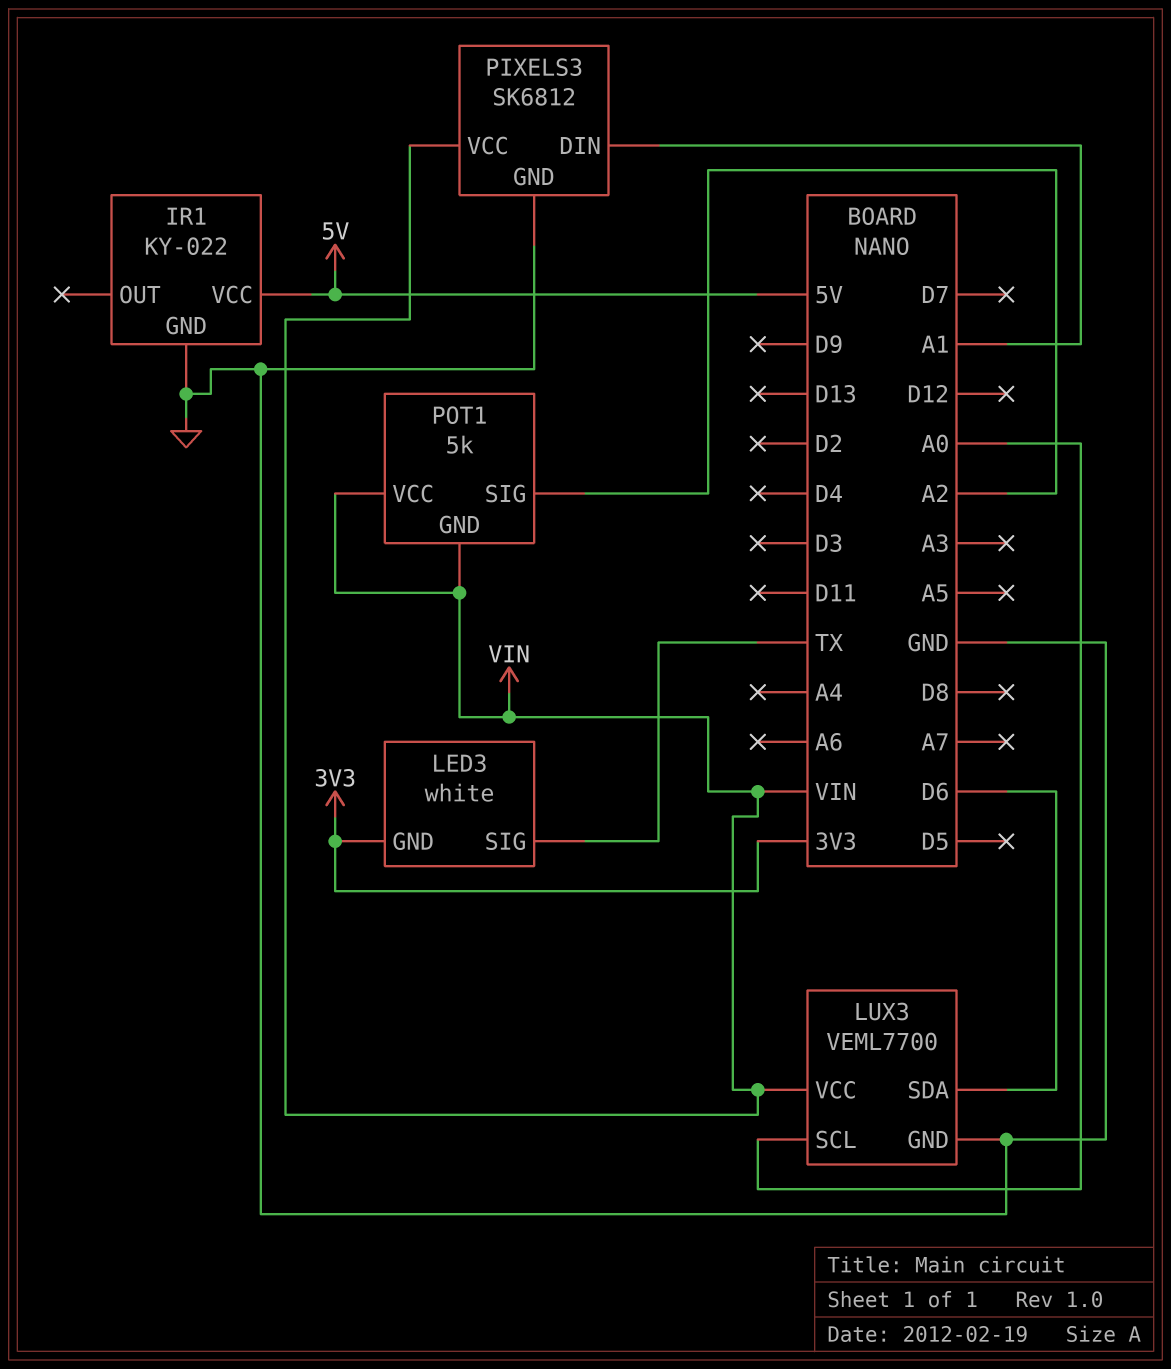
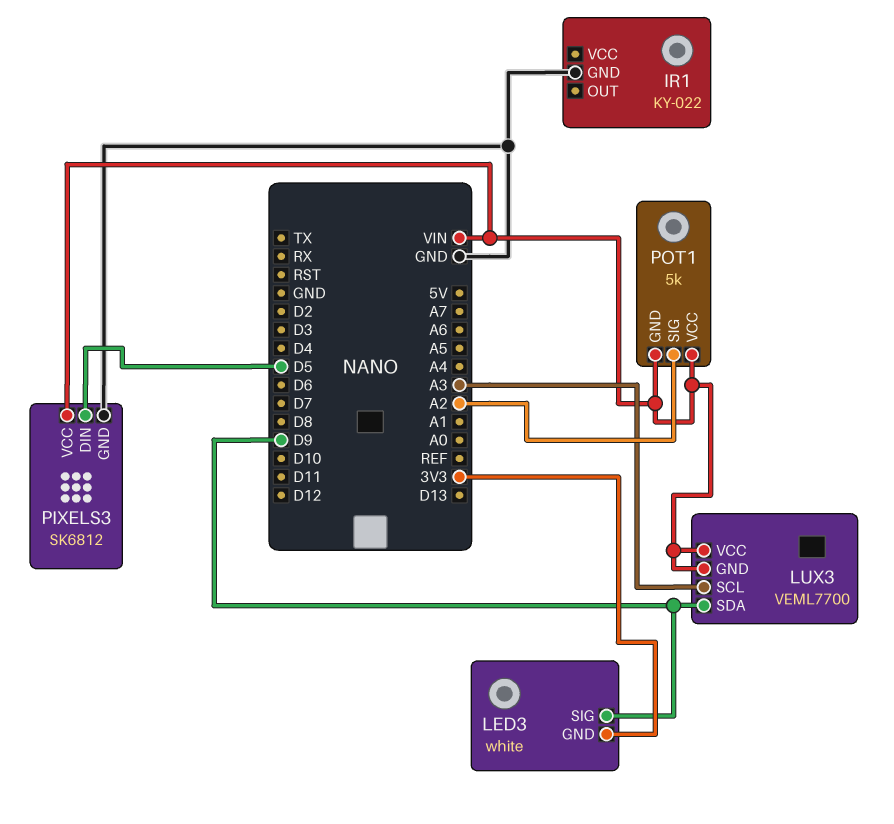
IR1 pin VCC: 5V -> none
LED3 pin SIG: TX -> D9
LUX3 pin GND: GND -> VIN
LUX3 pin SCL: A0 -> A3
LUX3 pin SDA: D6 -> D9
PIXELS3 pin DIN: A1 -> D5

